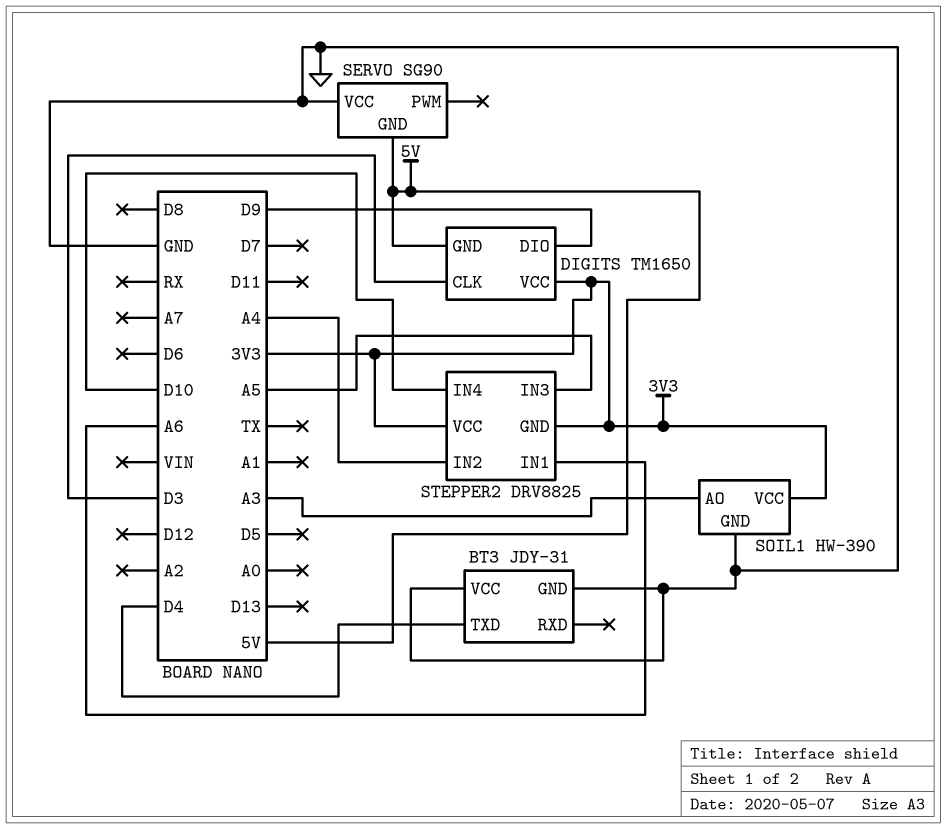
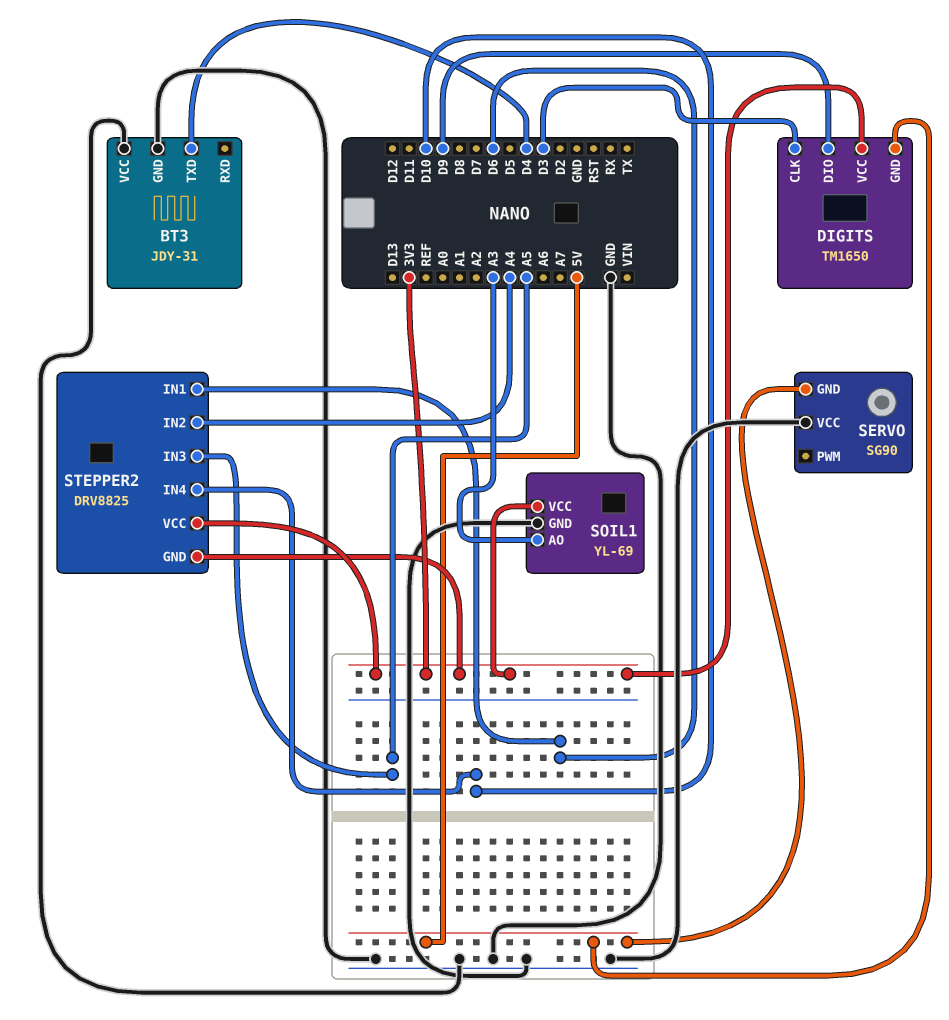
SOIL1: HW-390 -> YL-69
STEPPER2 pin IN1: A6 -> D6

